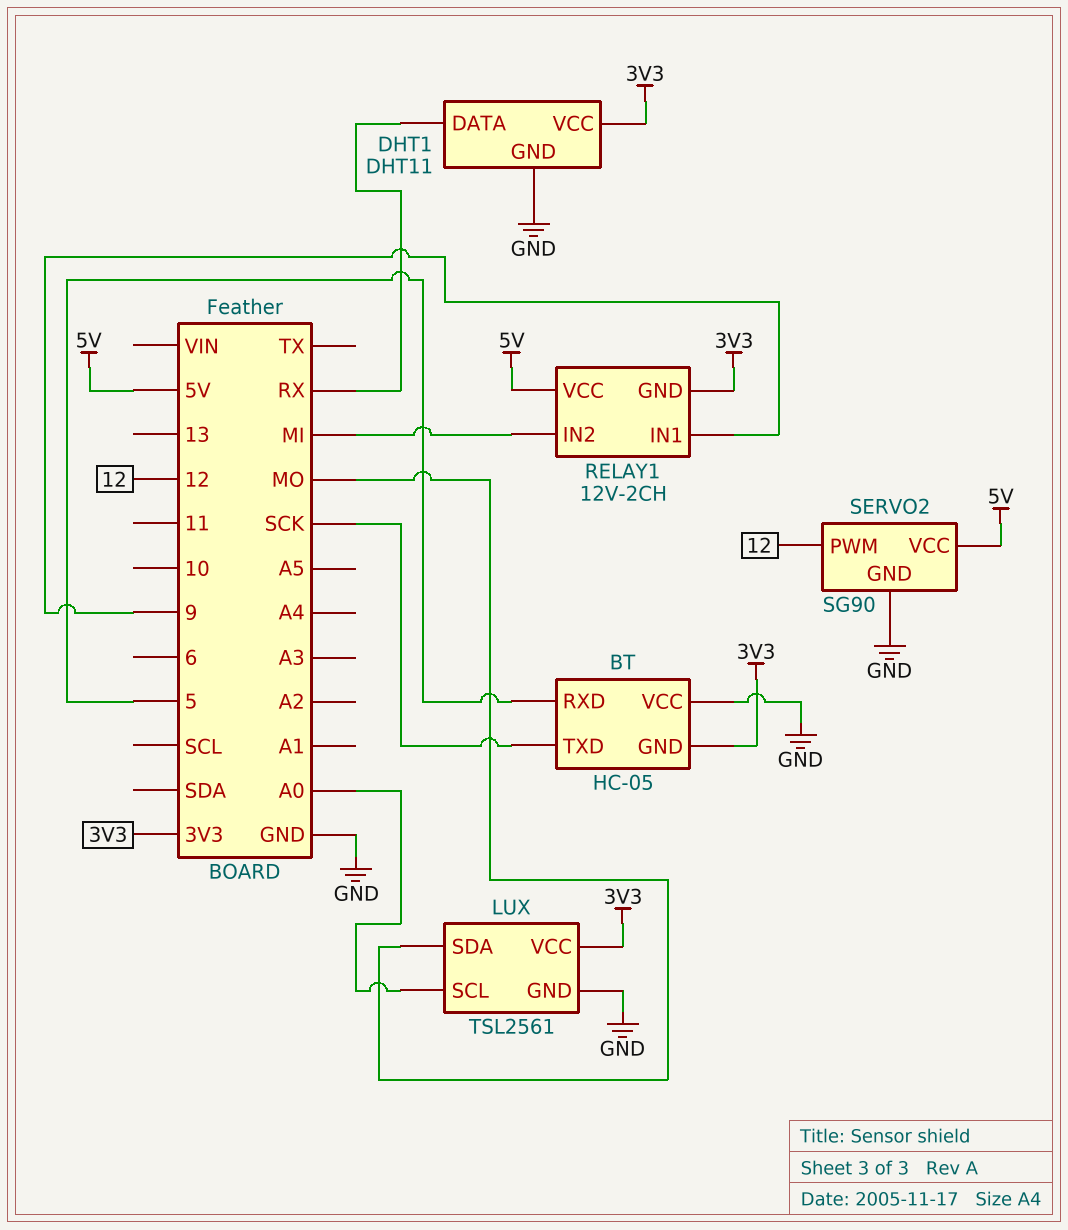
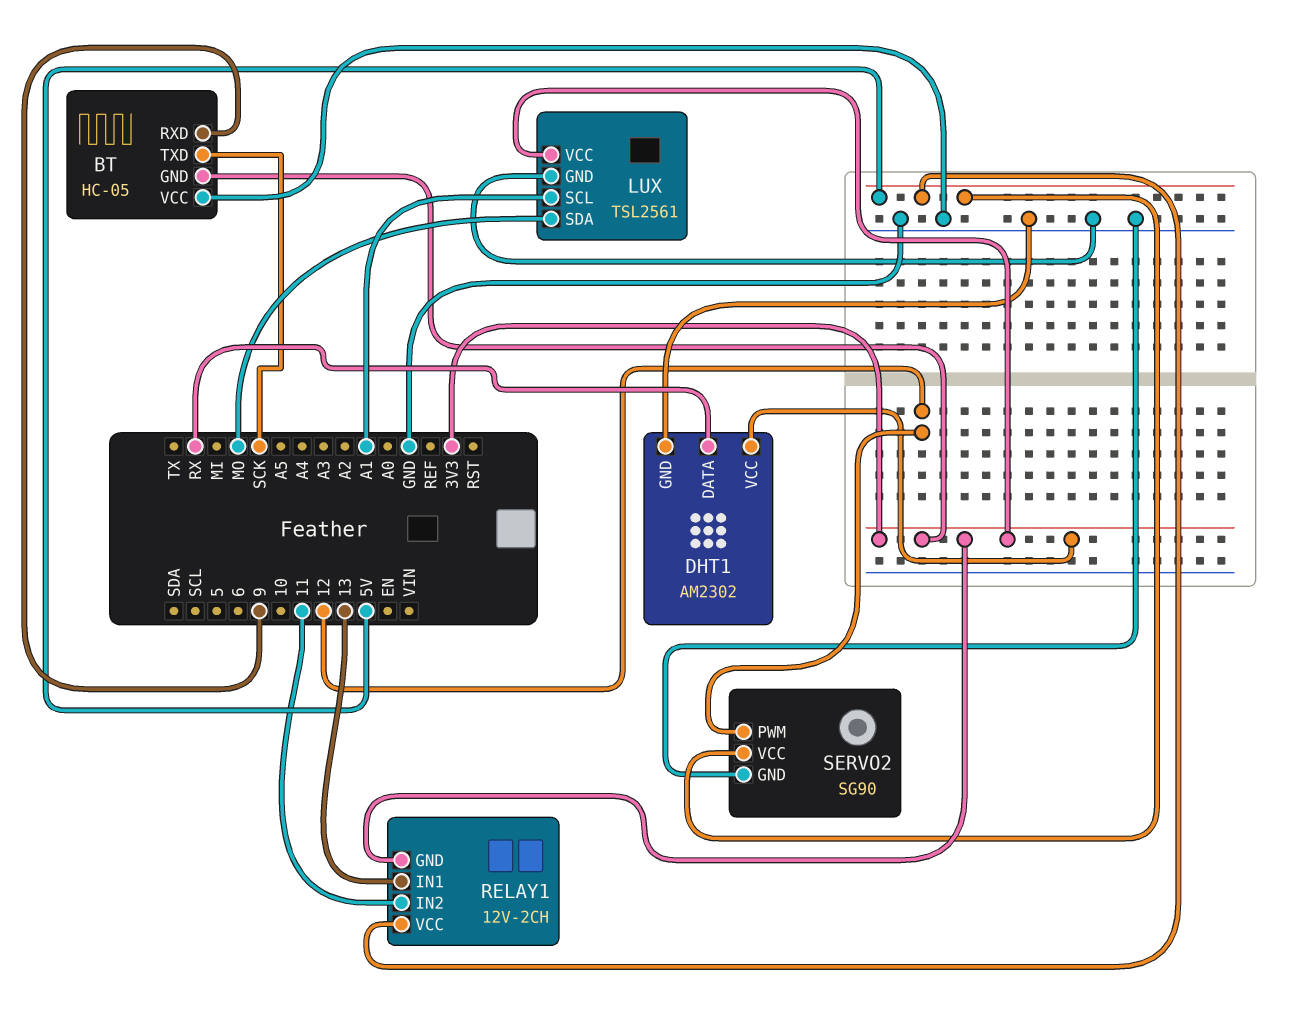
BT pin RXD: 5 -> 9
DHT1: DHT11 -> AM2302
LUX pin SCL: A0 -> A1
RELAY1 pin IN1: 9 -> 13
RELAY1 pin IN2: MI -> 11

